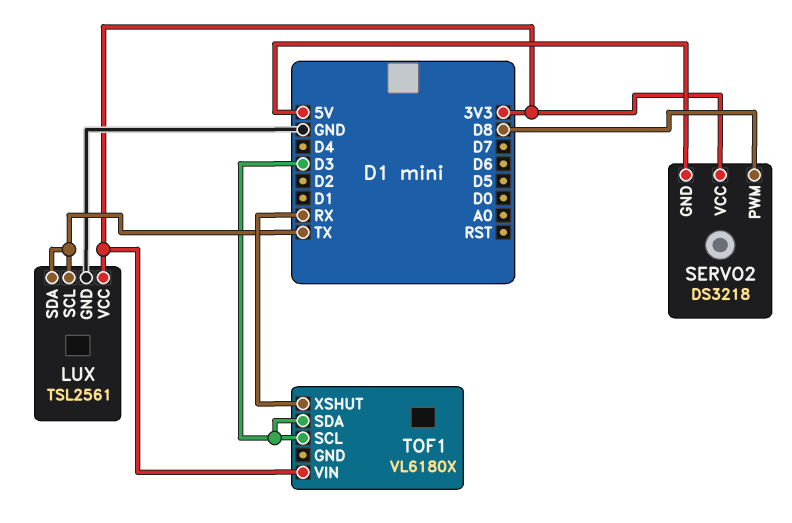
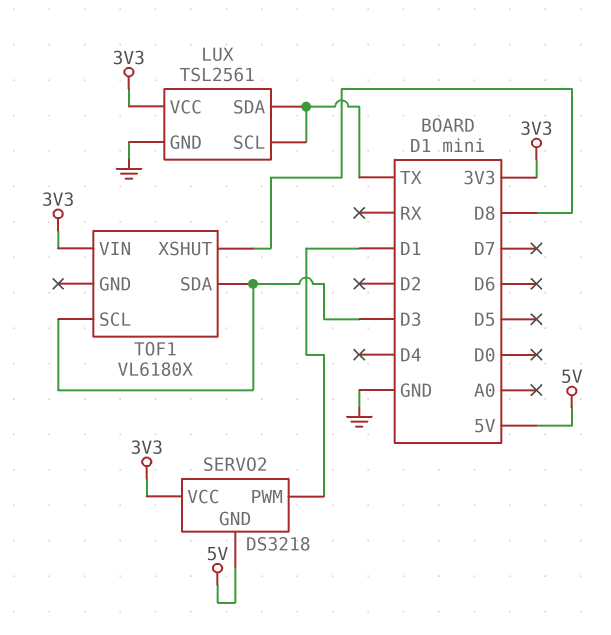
SERVO2 pin PWM: D8 -> D1
TOF1 pin XSHUT: RX -> D8

